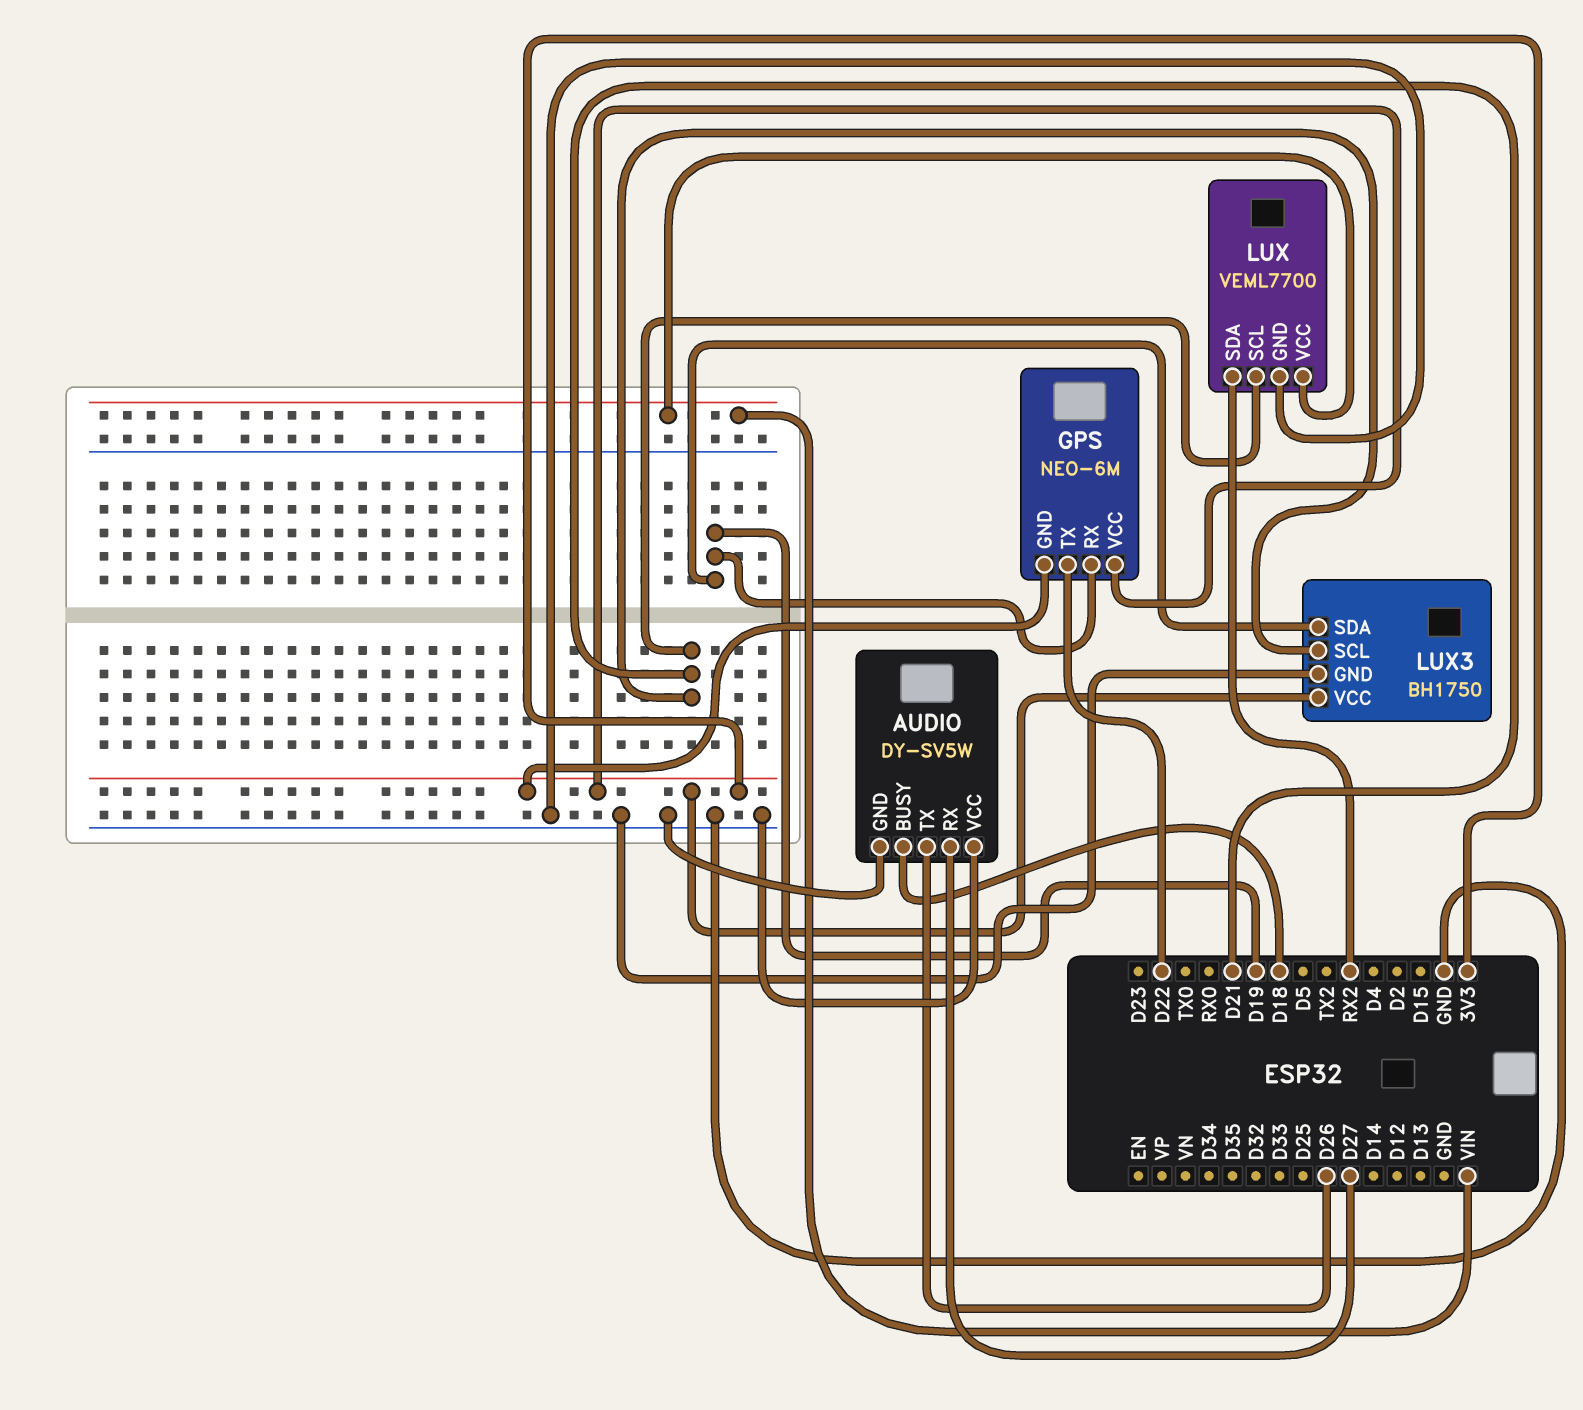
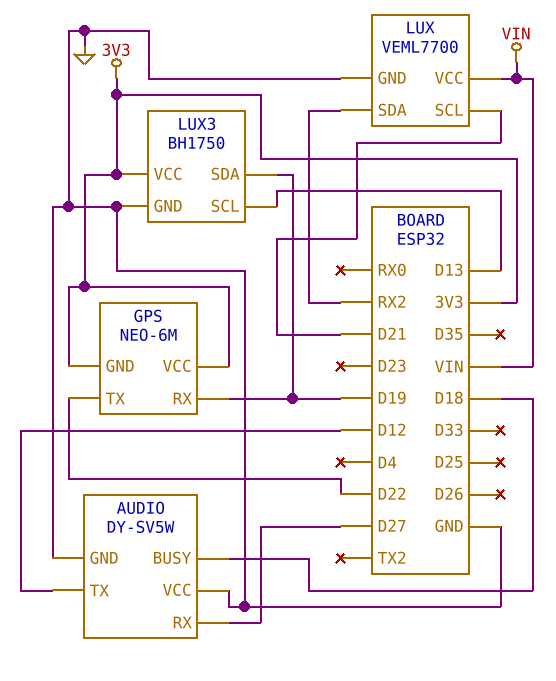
AUDIO pin TX: D26 -> D12
LUX3 pin SCL: D21 -> D13

